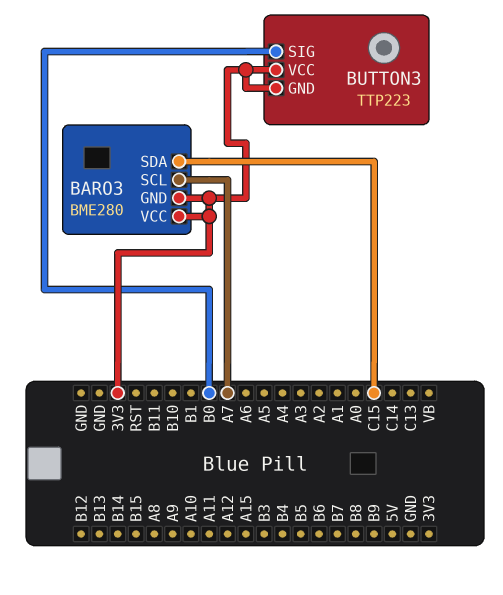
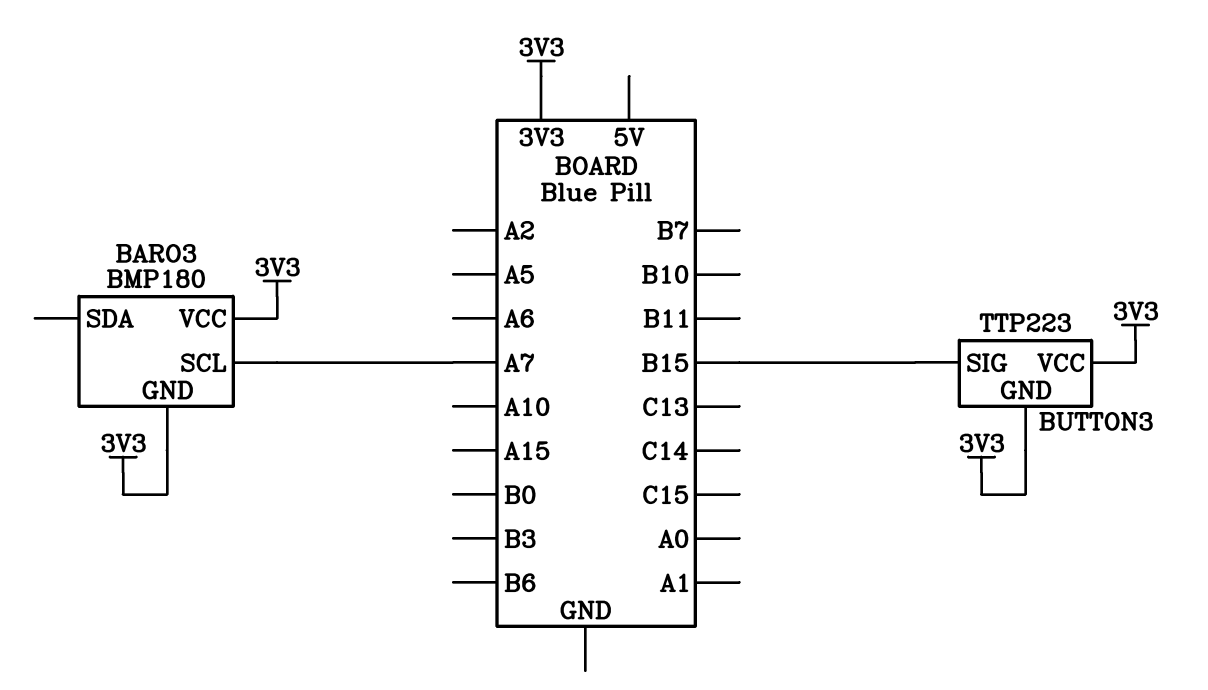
BARO3: BME280 -> BMP180
BARO3 pin SDA: C15 -> none
BUTTON3 pin SIG: B0 -> B15

